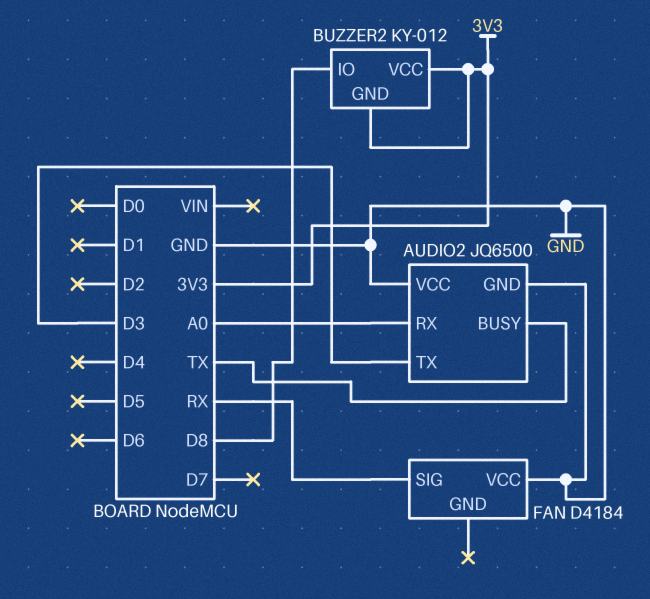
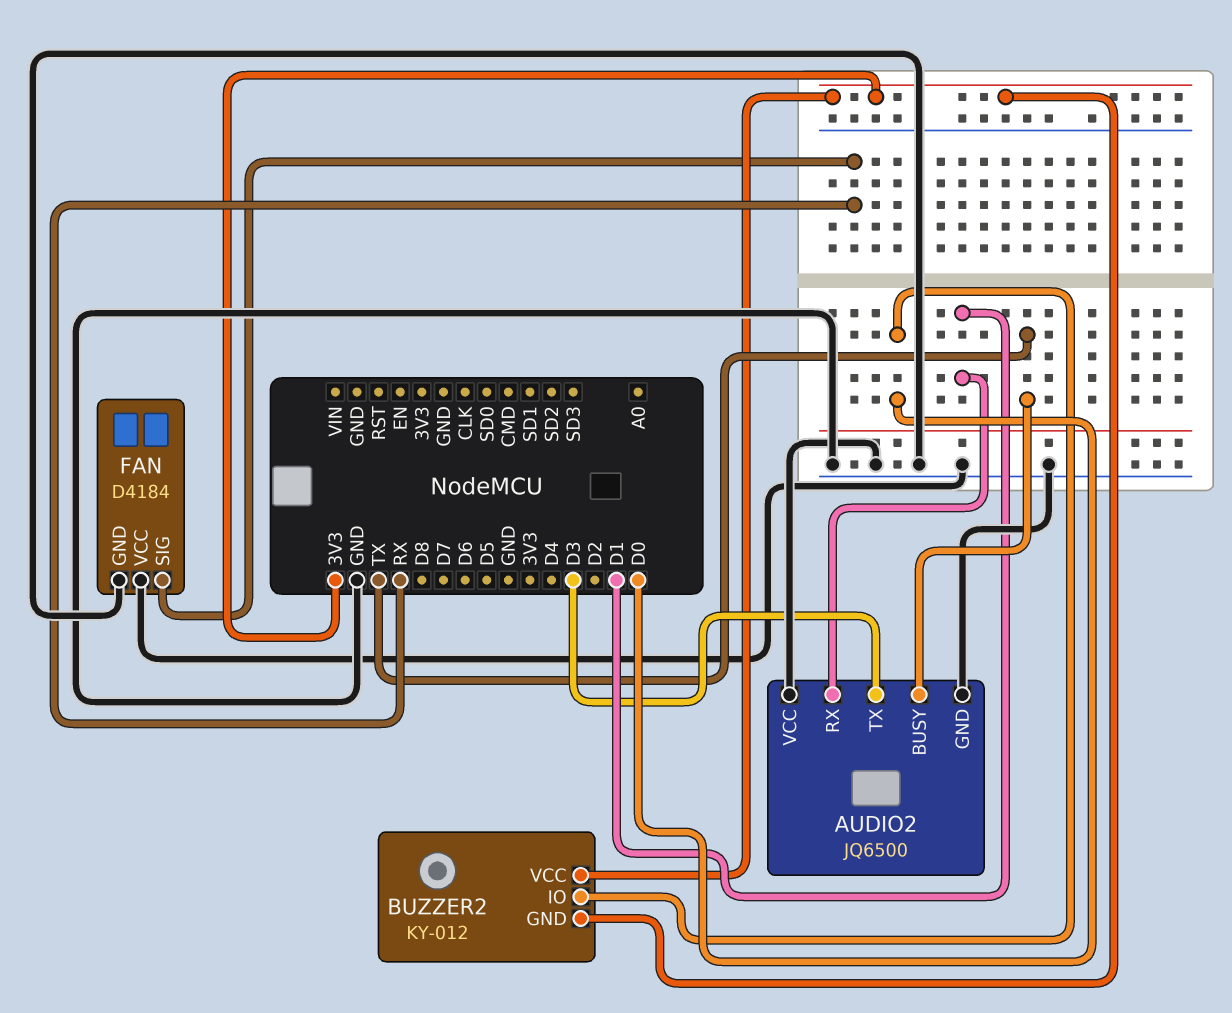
AUDIO2 pin RX: A0 -> D1
BUZZER2 pin IO: D8 -> D0
FAN pin GND: none -> GND

